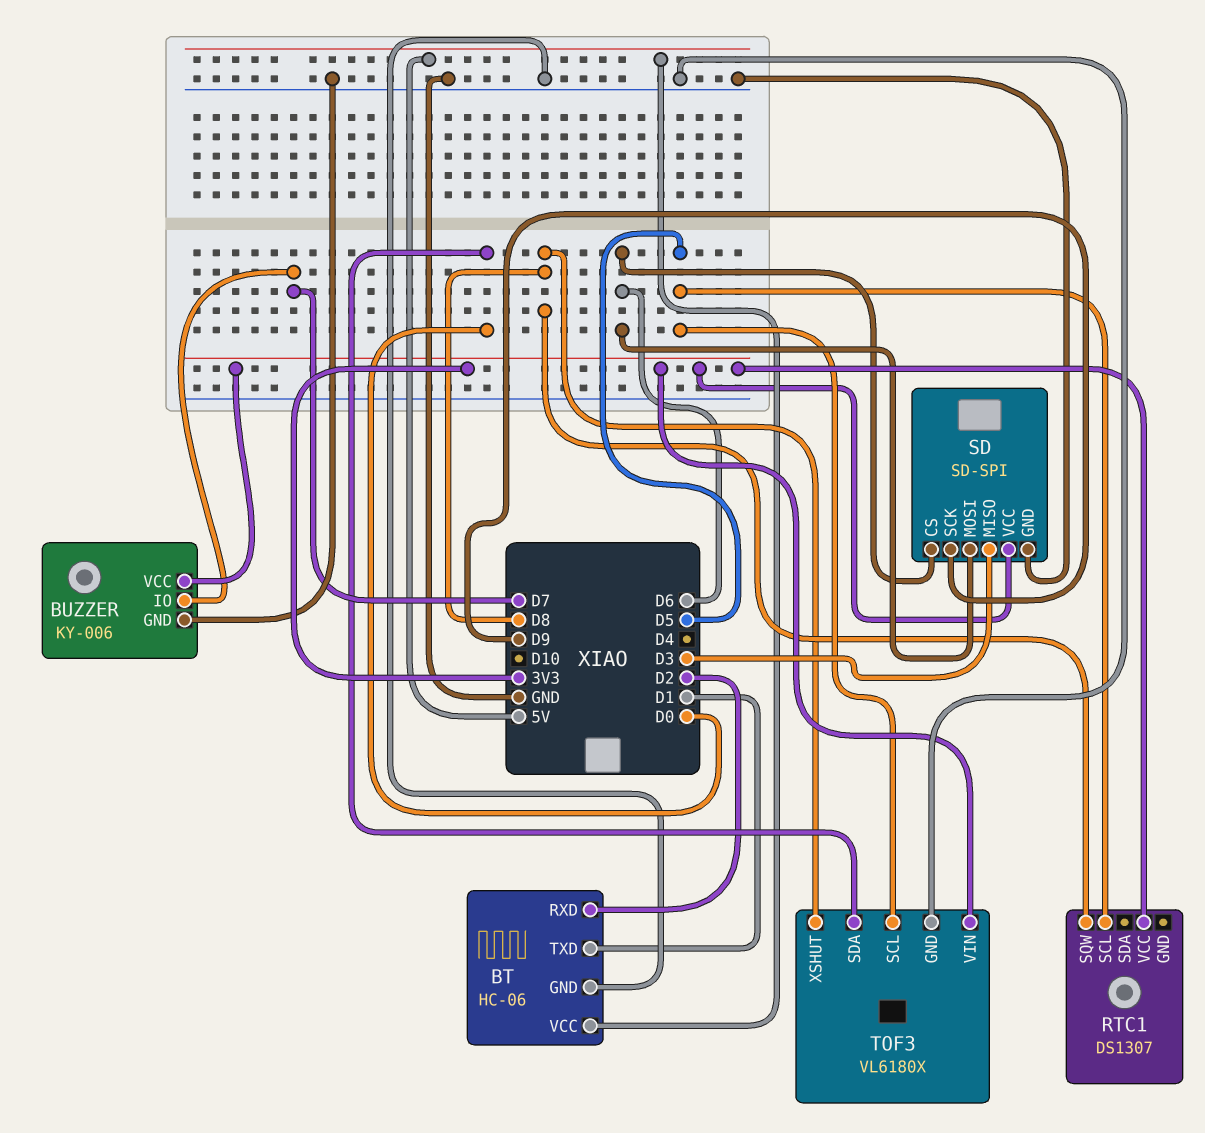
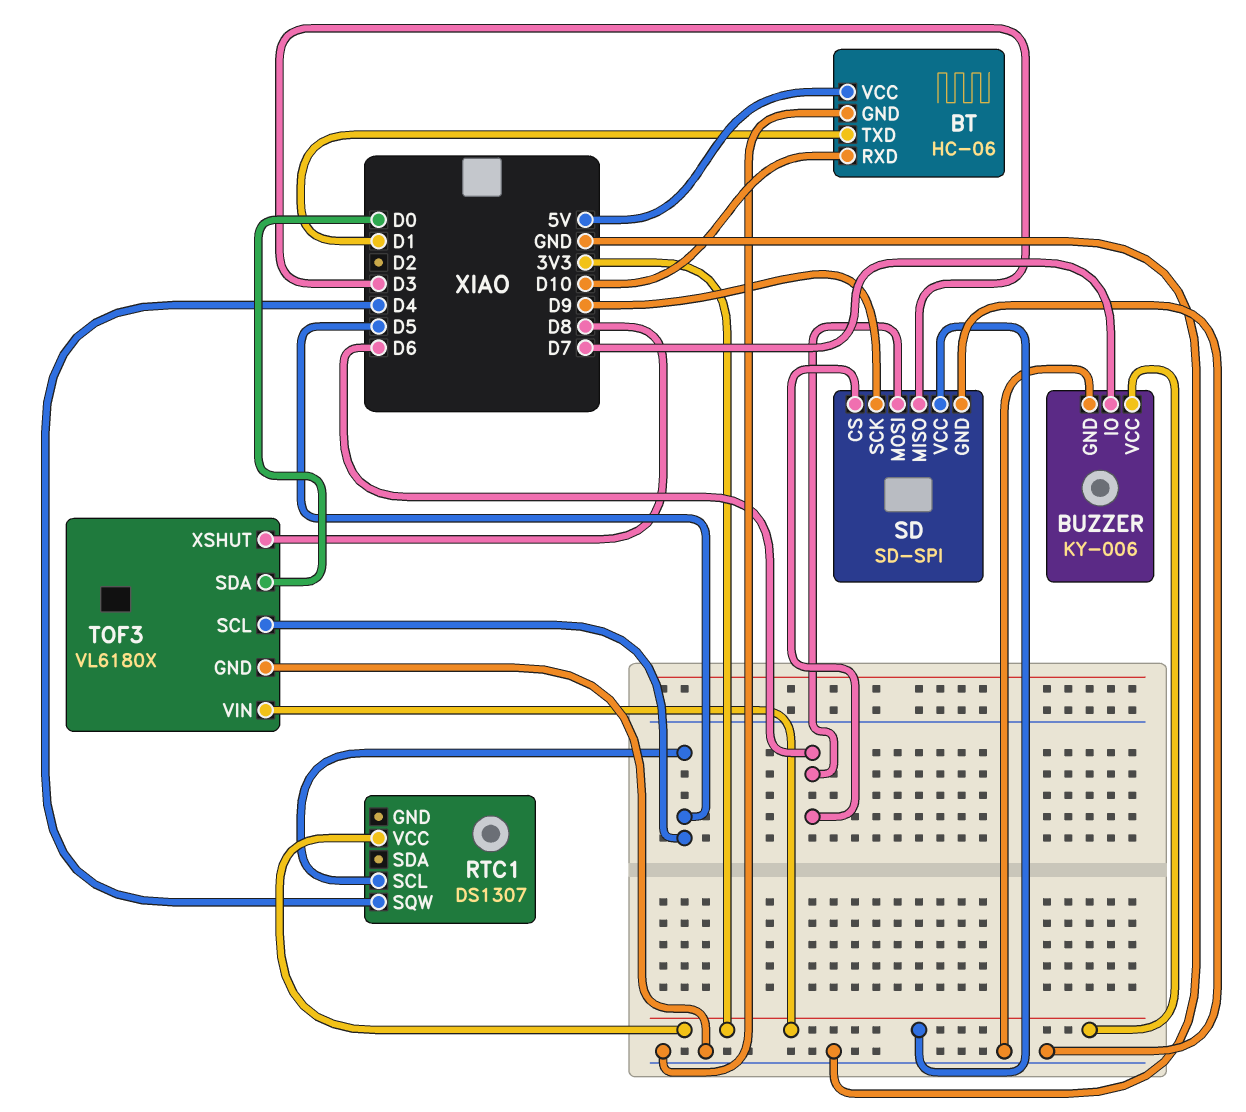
BT pin RXD: D2 -> D10
RTC1 pin SQW: D8 -> D4

